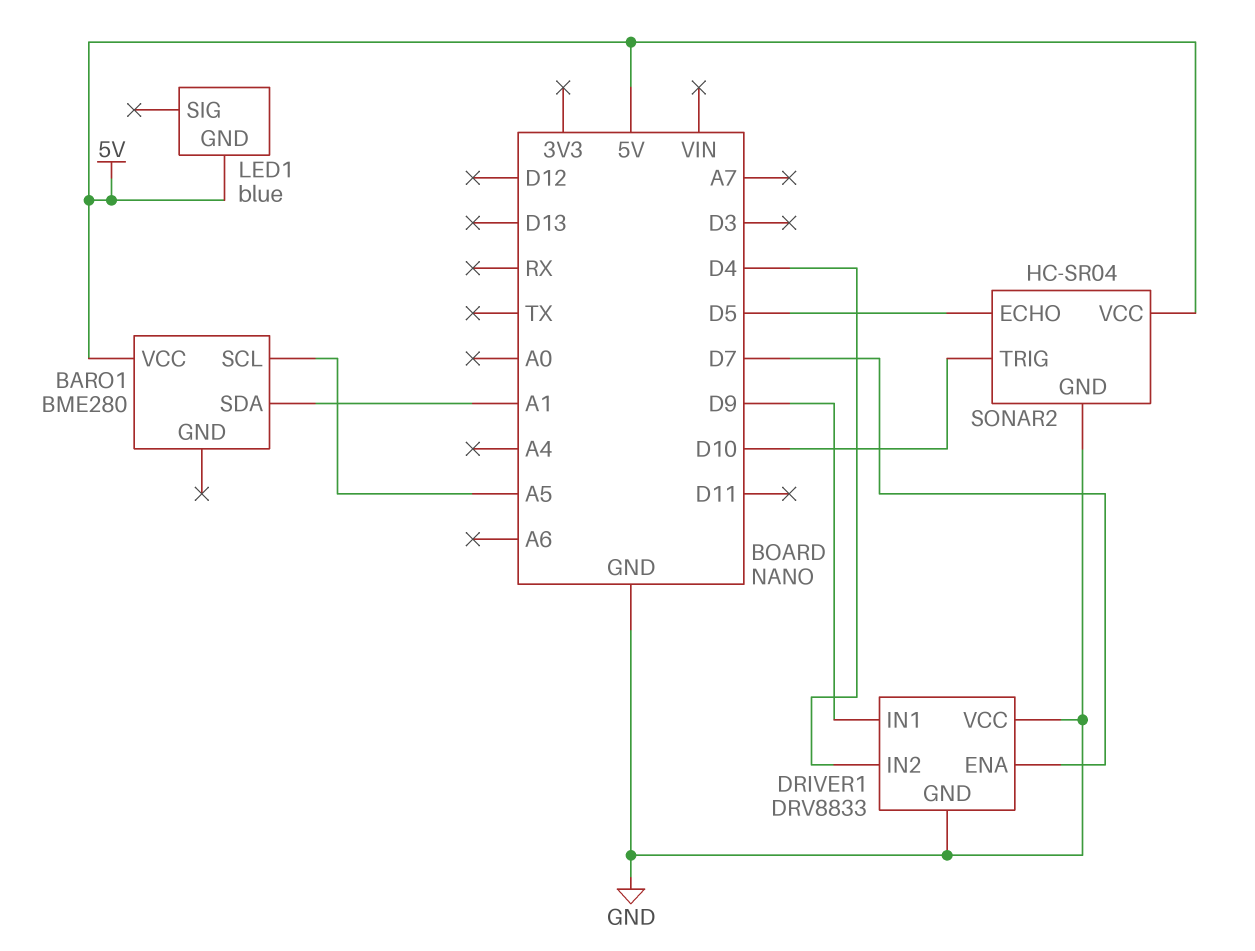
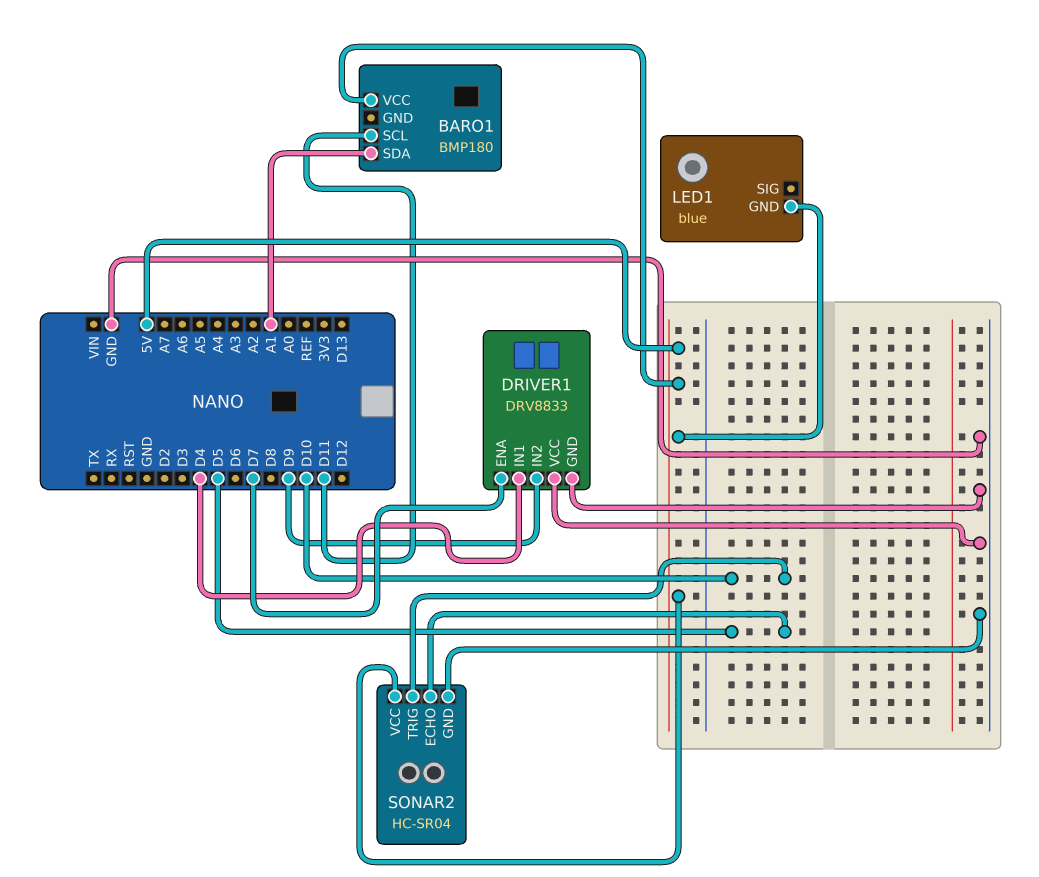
BARO1: BME280 -> BMP180
BARO1 pin SCL: A5 -> D11
DRIVER1 pin IN1: D9 -> D4
DRIVER1 pin IN2: D4 -> D9

